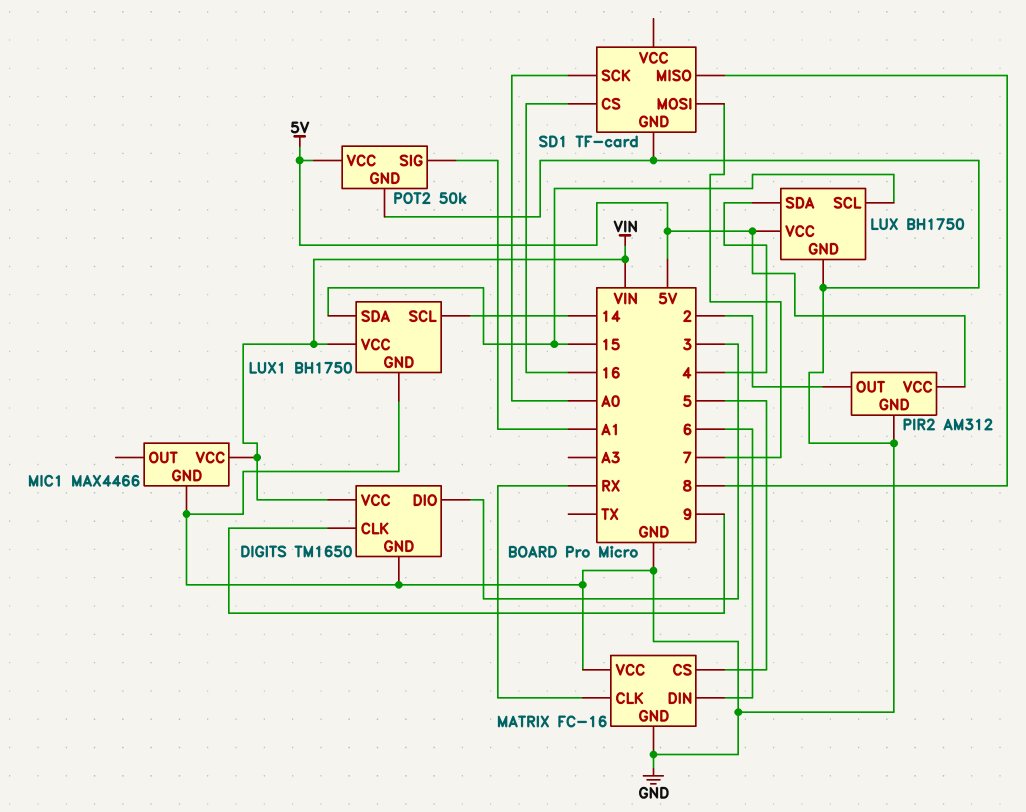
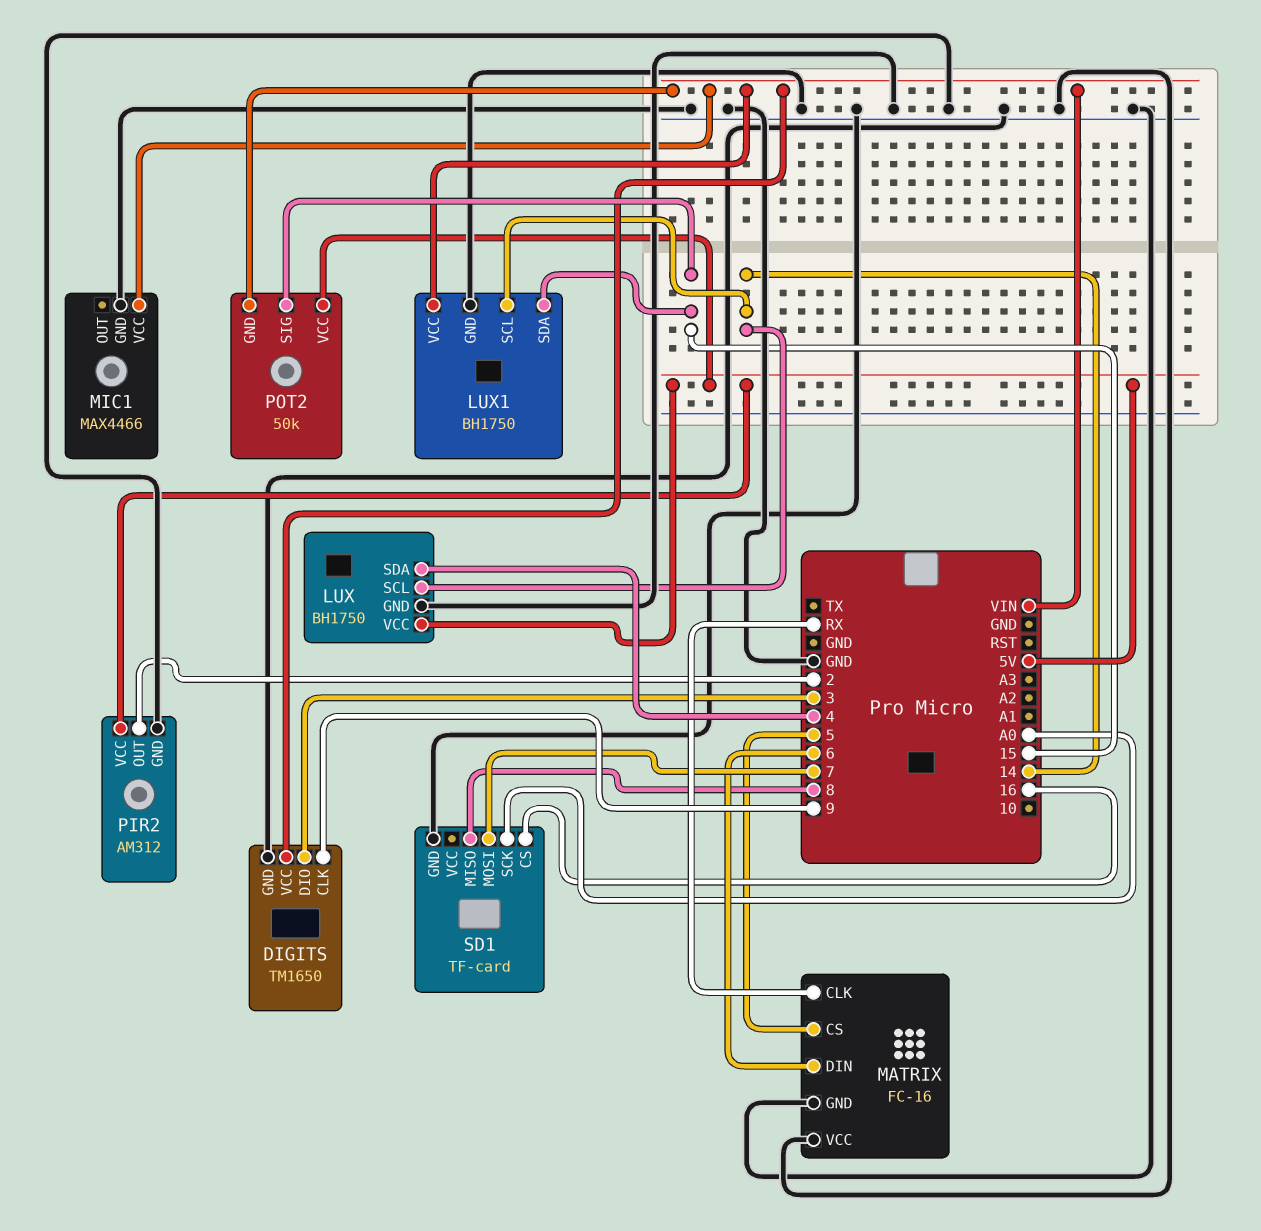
LUX pin SCL: 15 -> 14
POT2 pin GND: GND -> VIN
POT2 pin SIG: A1 -> 15

